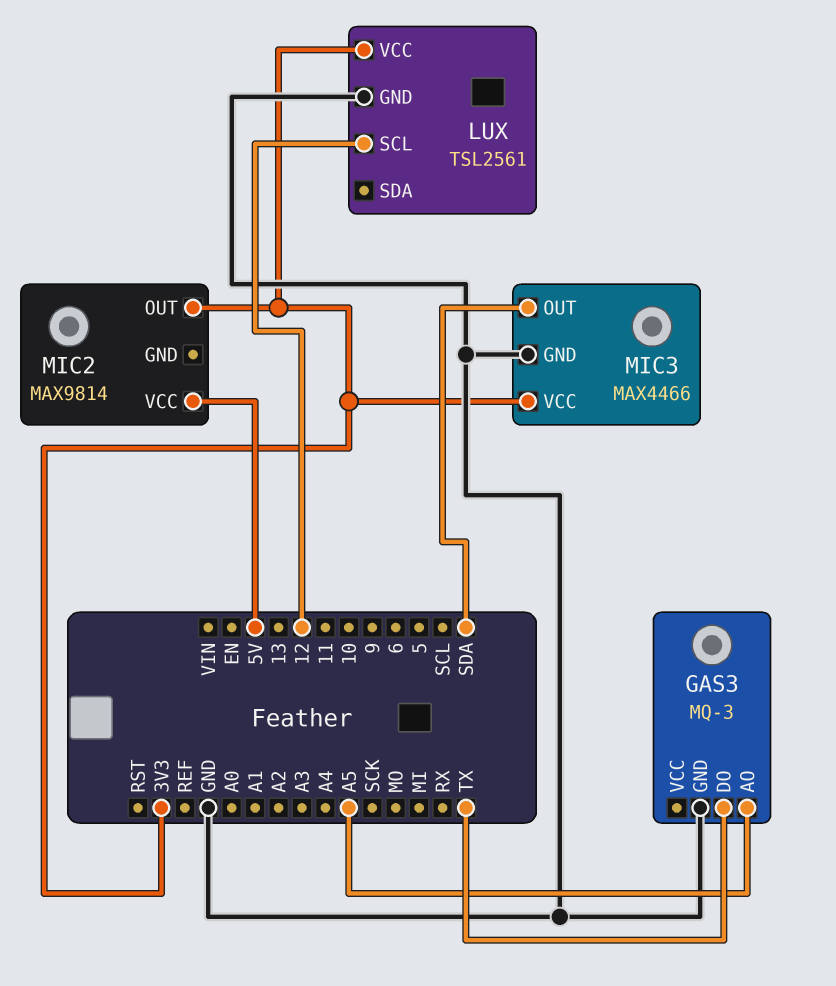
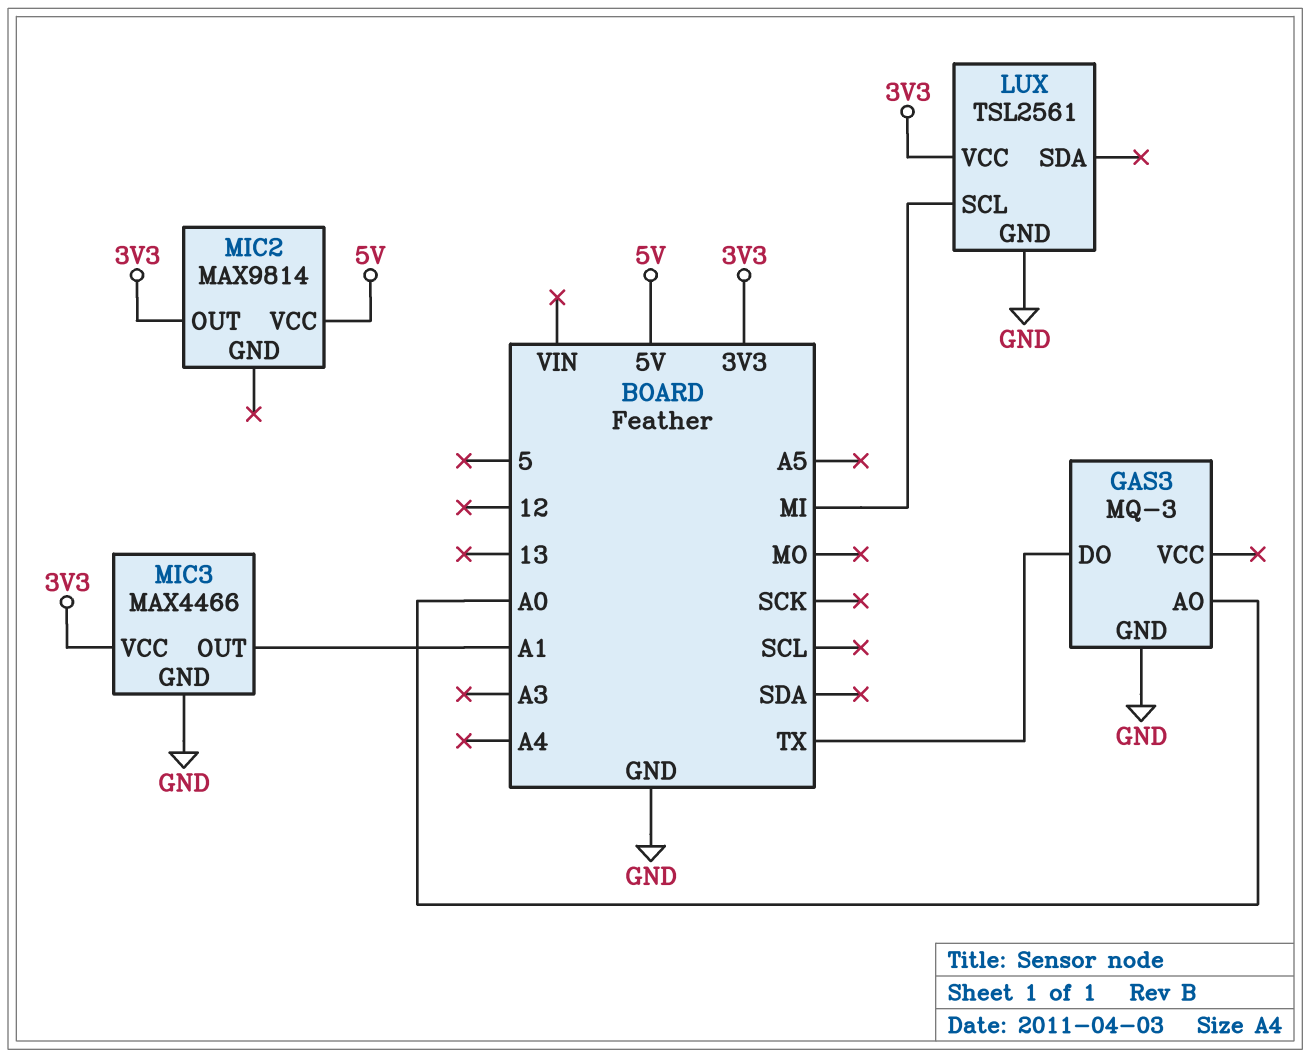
GAS3 pin AO: A5 -> A0
LUX pin SCL: 12 -> MI
MIC3 pin OUT: SDA -> A1

